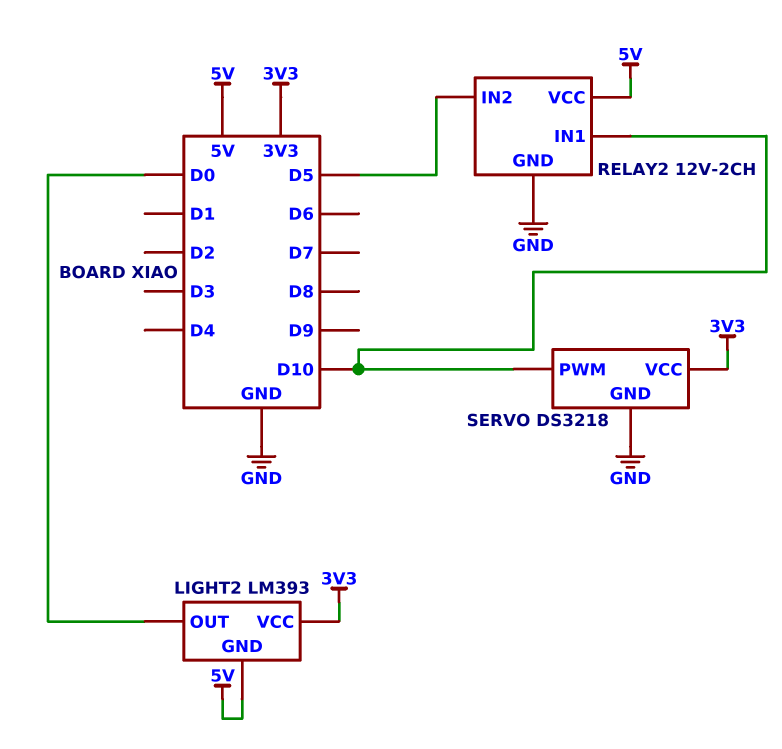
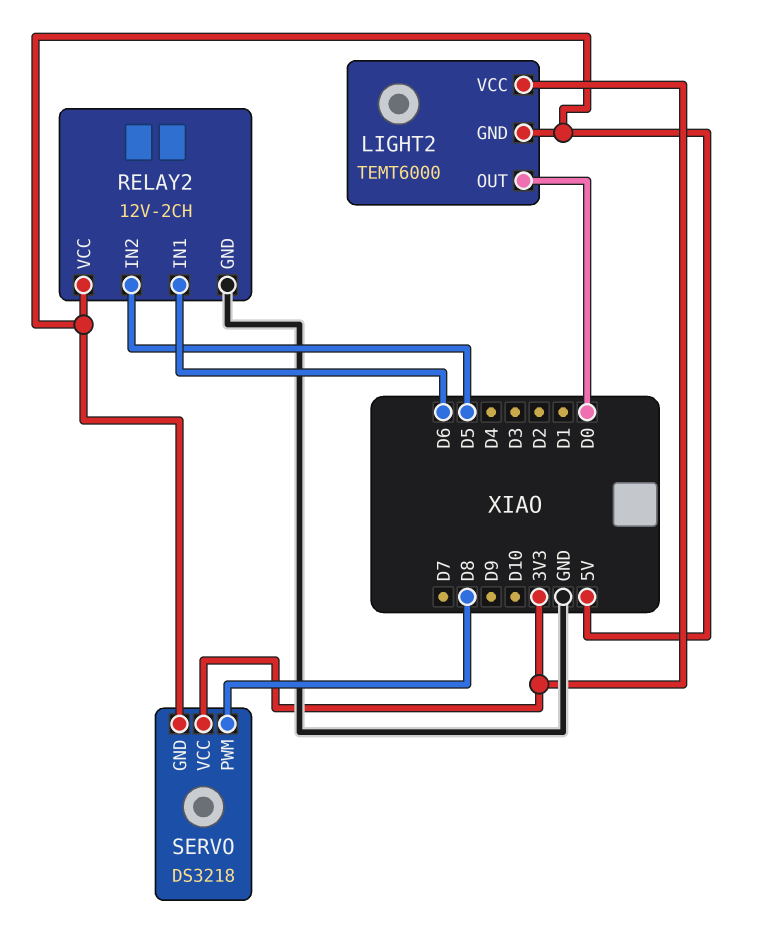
LIGHT2: LM393 -> TEMT6000
RELAY2 pin IN1: D10 -> D6
SERVO pin GND: GND -> 5V
SERVO pin PWM: D10 -> D8

